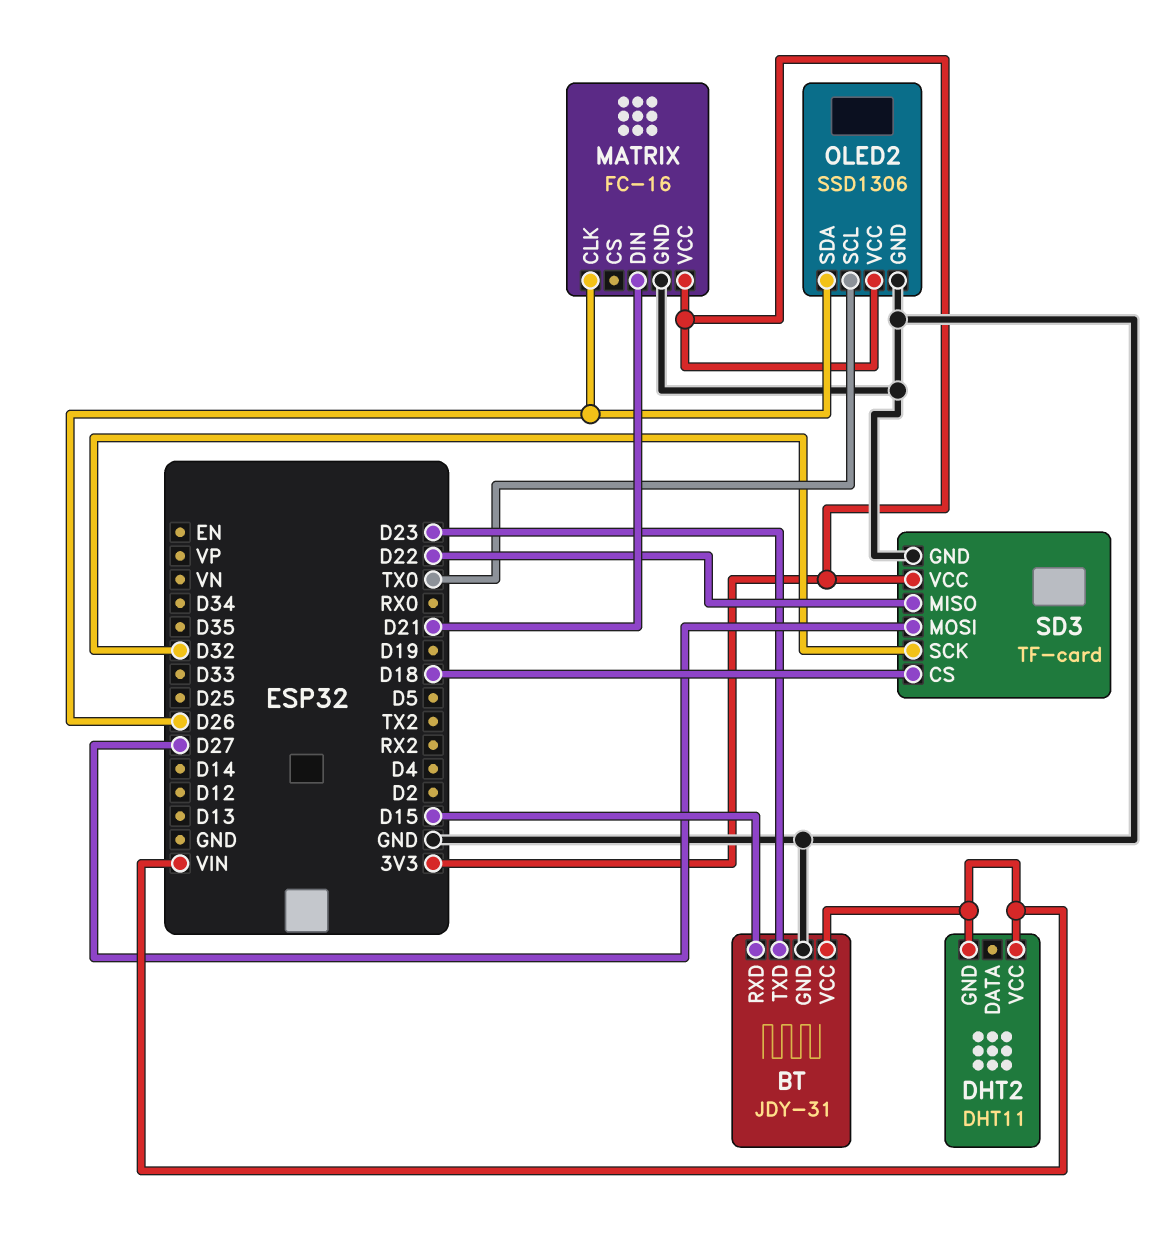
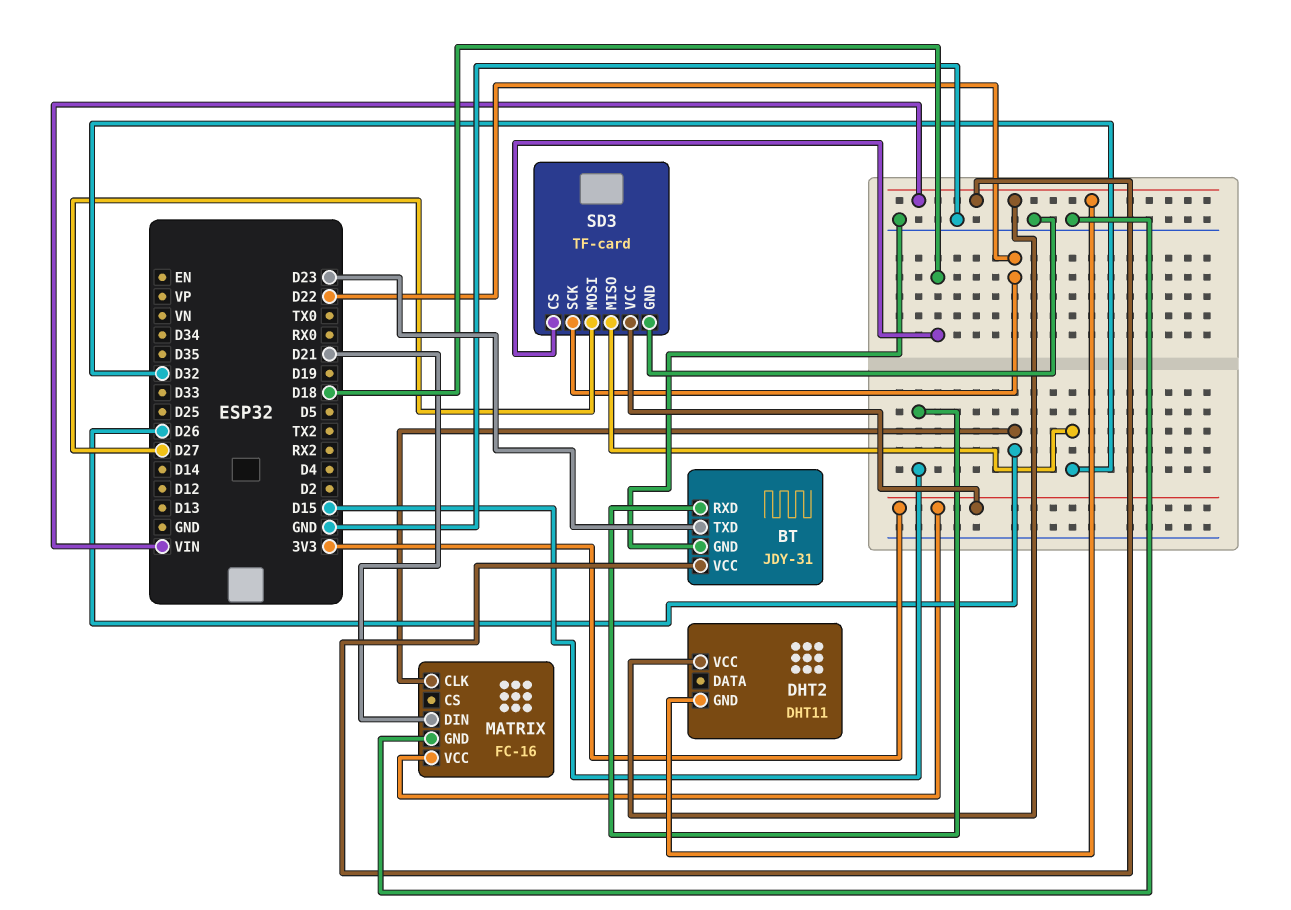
OLED2: SSD1306 -> none
OLED2 pin GND: GND -> none
OLED2 pin SCL: TX0 -> none
OLED2 pin SDA: D26 -> none
OLED2 pin VCC: 3V3 -> none
SD3 pin MISO: D22 -> D32
SD3 pin SCK: D32 -> D22

